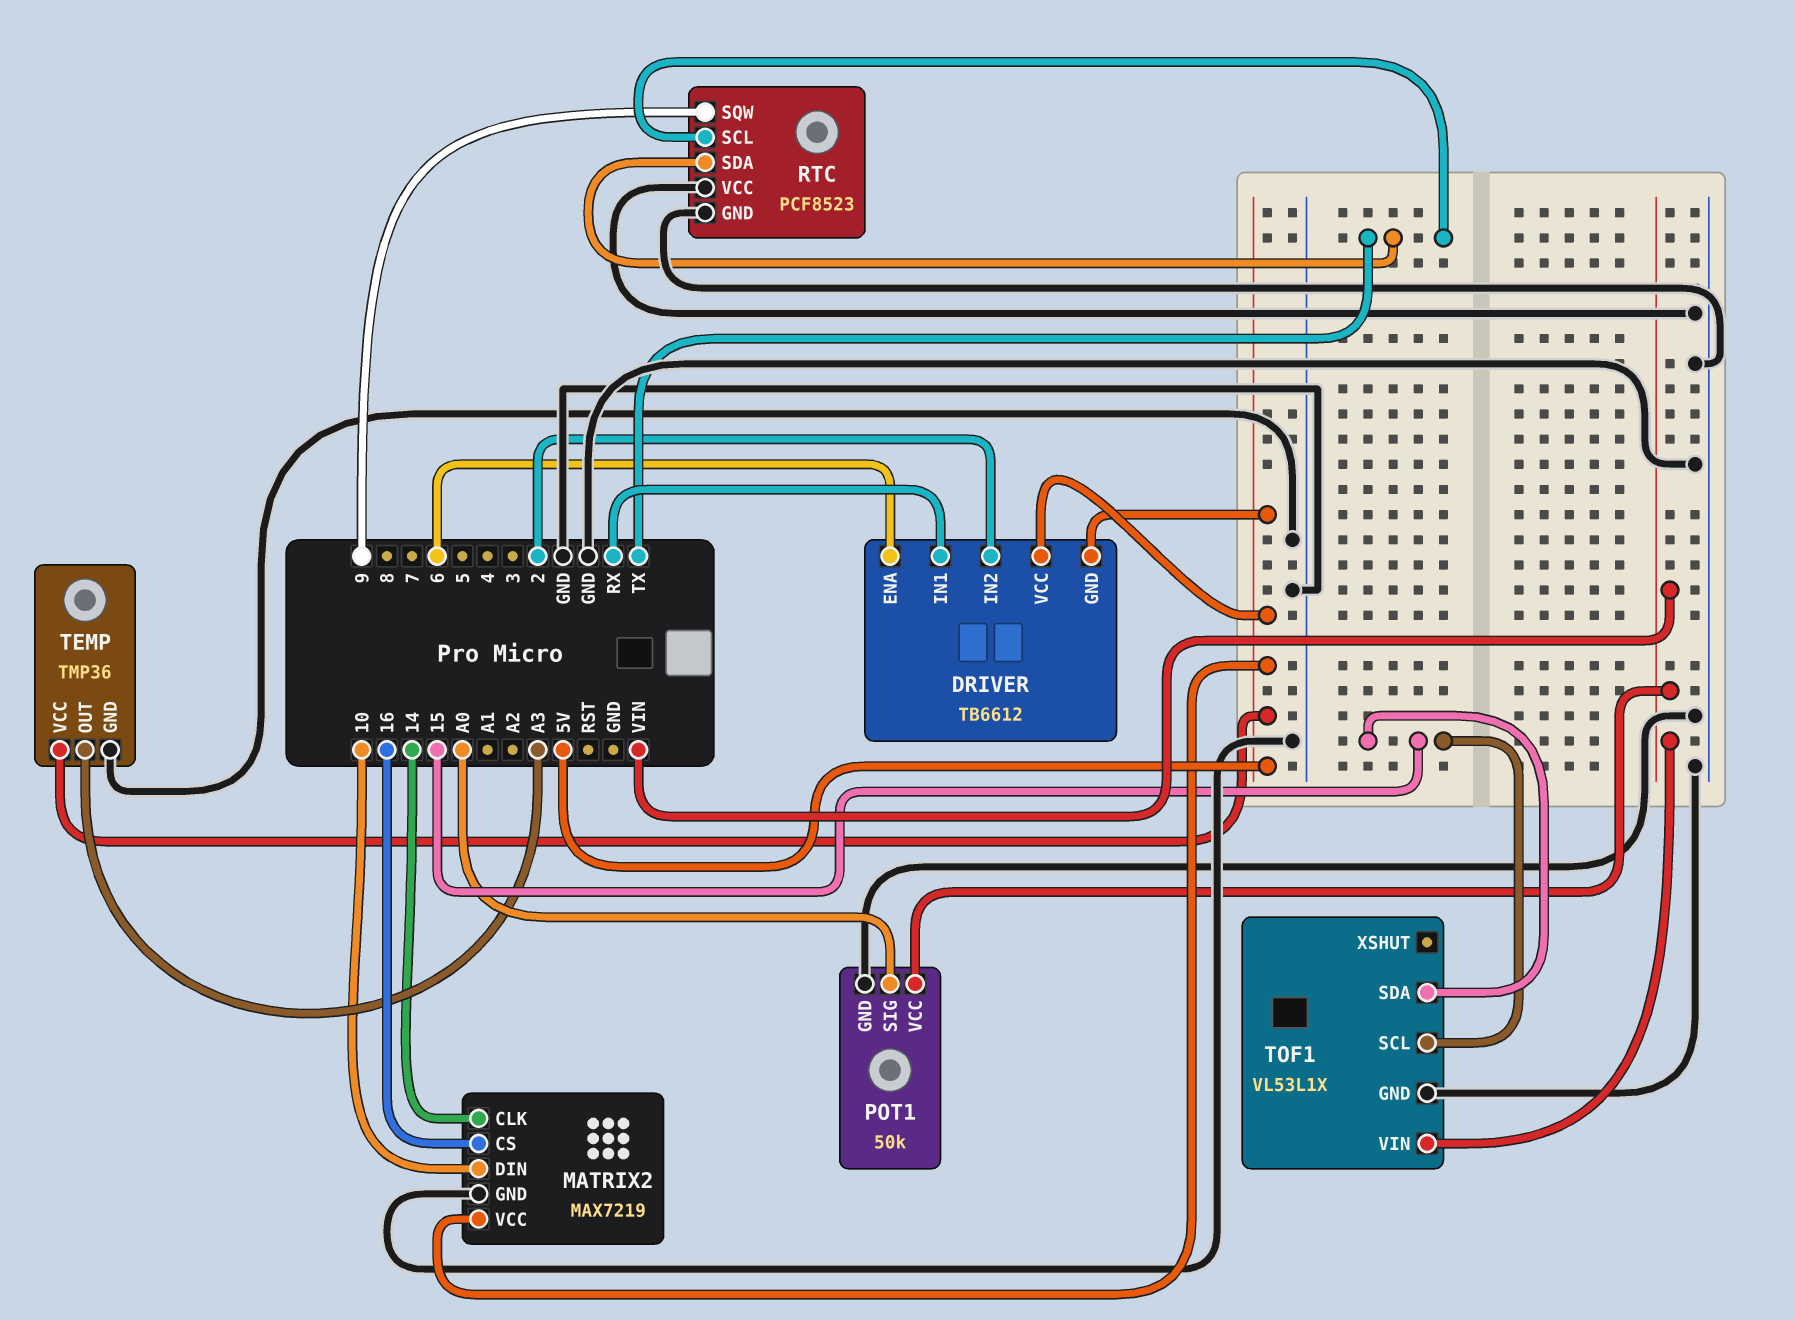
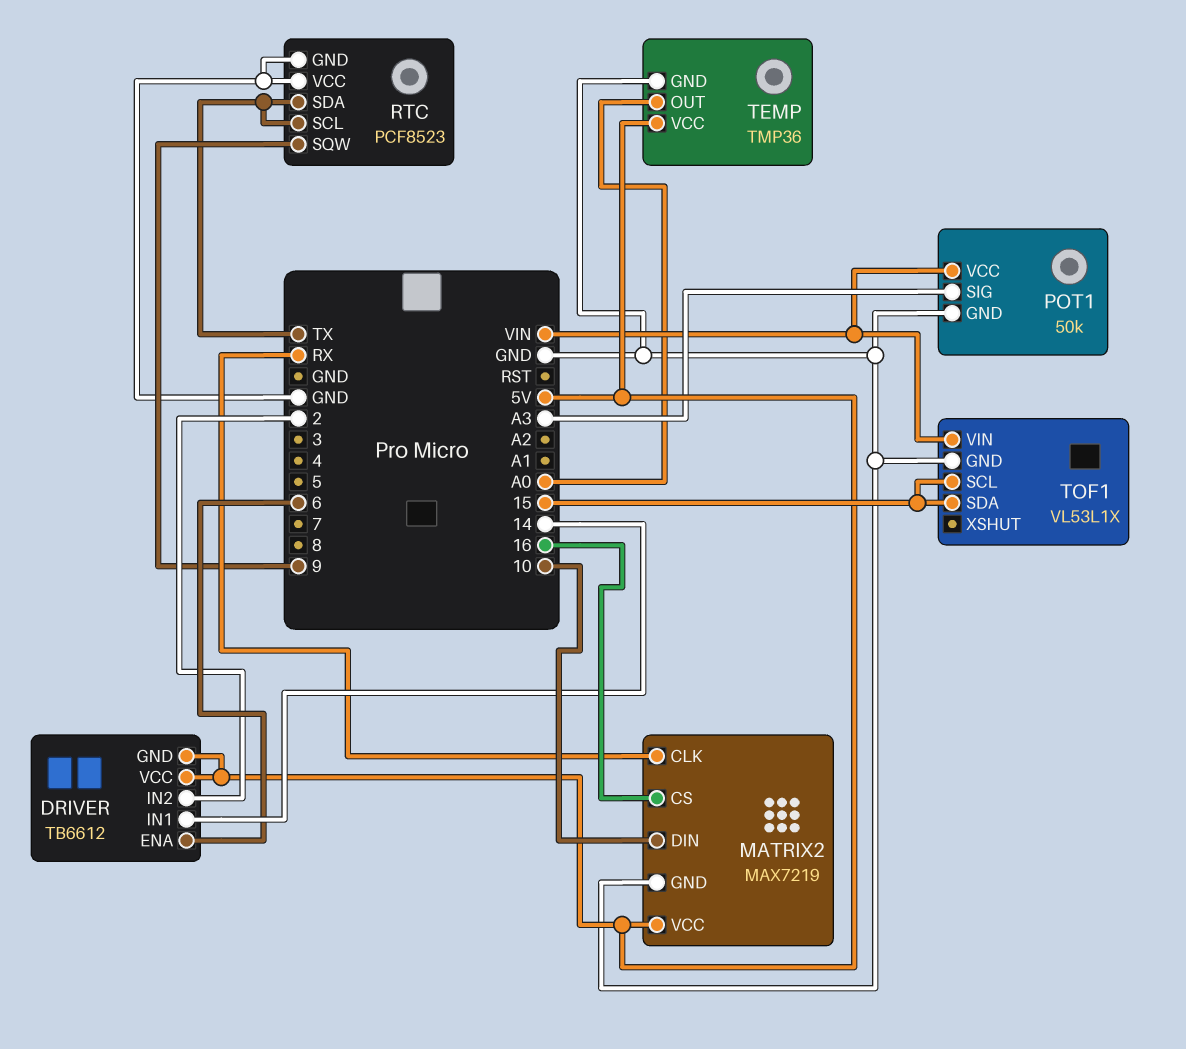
DRIVER pin IN1: RX -> 14
MATRIX2 pin CLK: 14 -> RX
POT1 pin SIG: A0 -> A3
TEMP pin OUT: A3 -> A0

